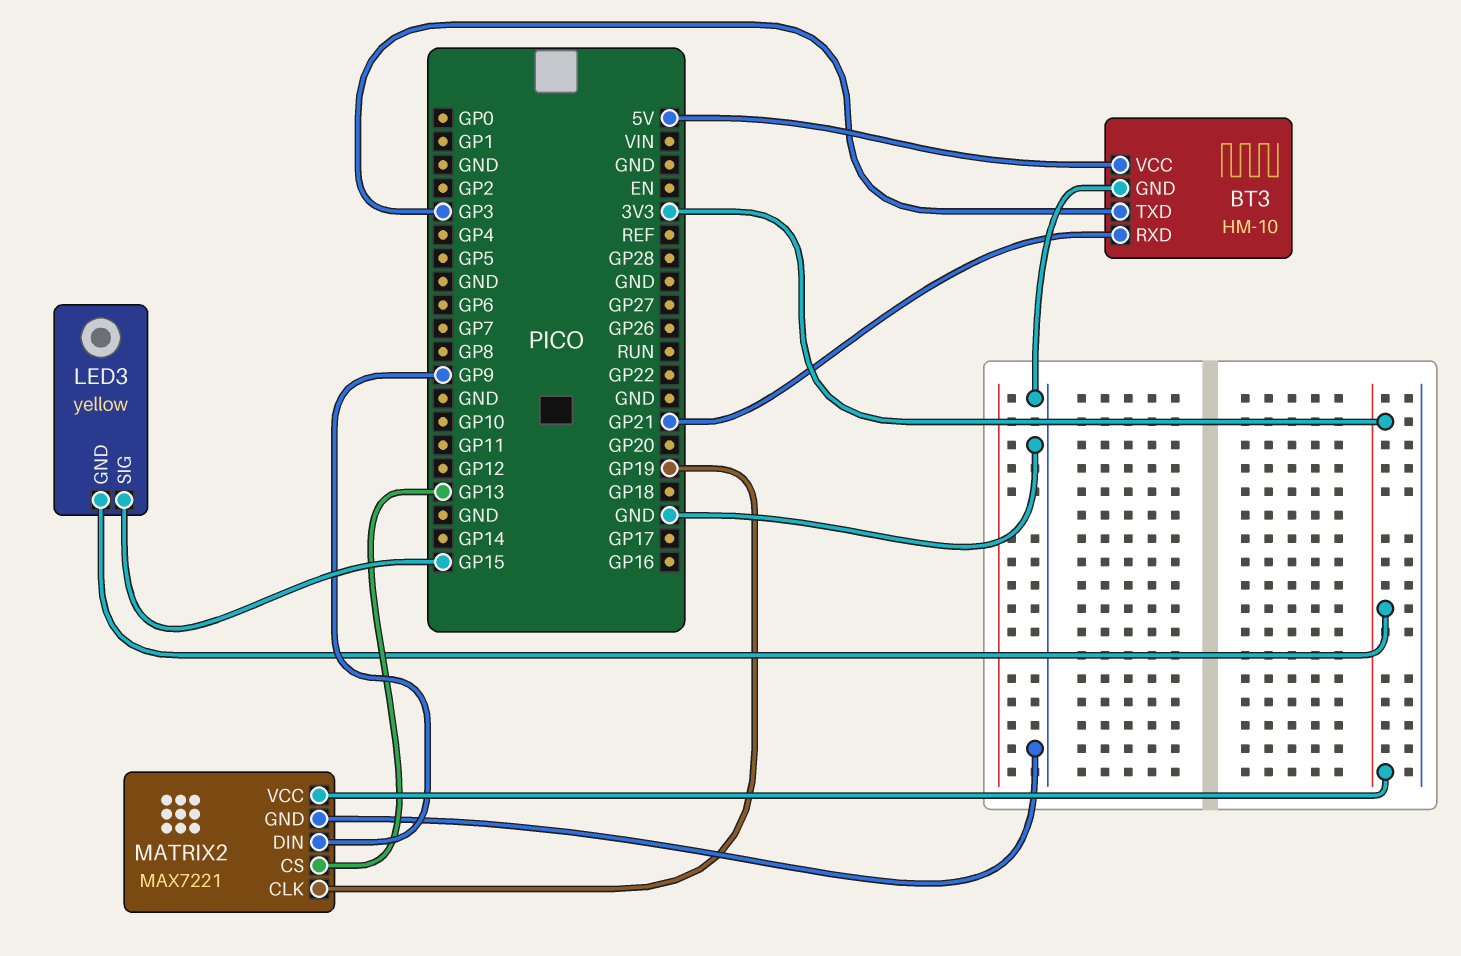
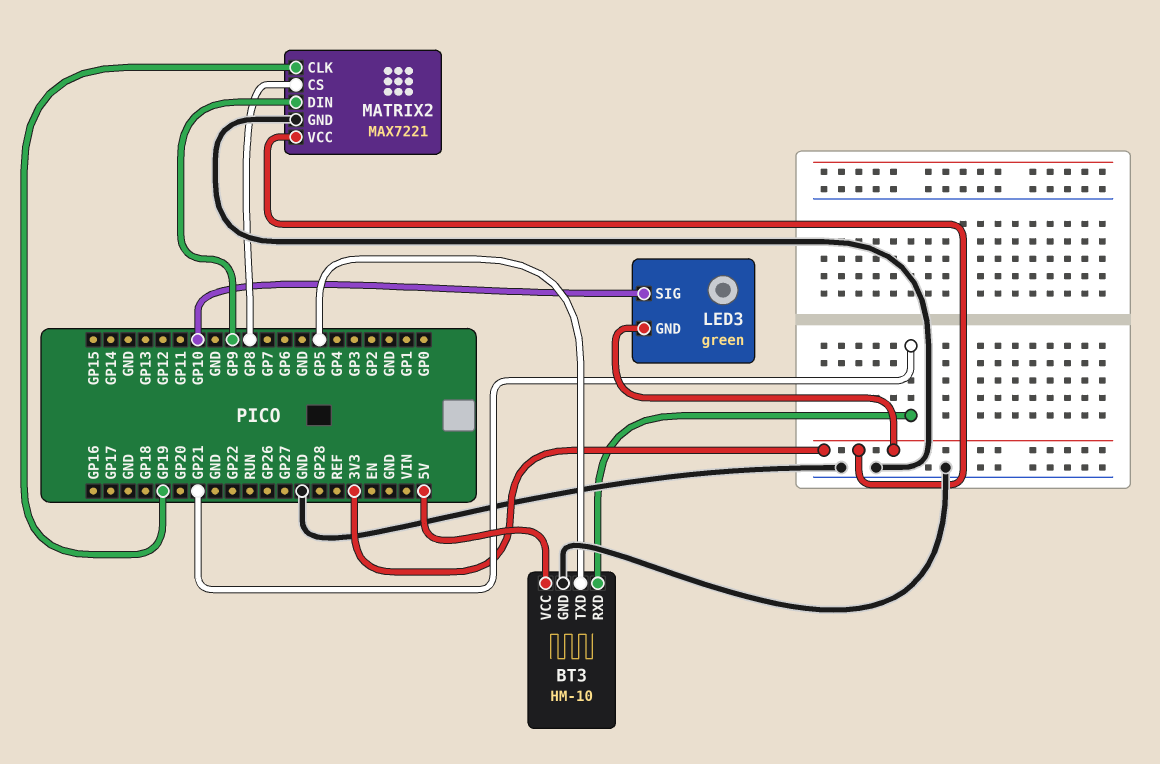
BT3 pin TXD: GP3 -> GP5
LED3: yellow -> green
LED3 pin SIG: GP15 -> GP10
MATRIX2 pin CS: GP13 -> GP8

